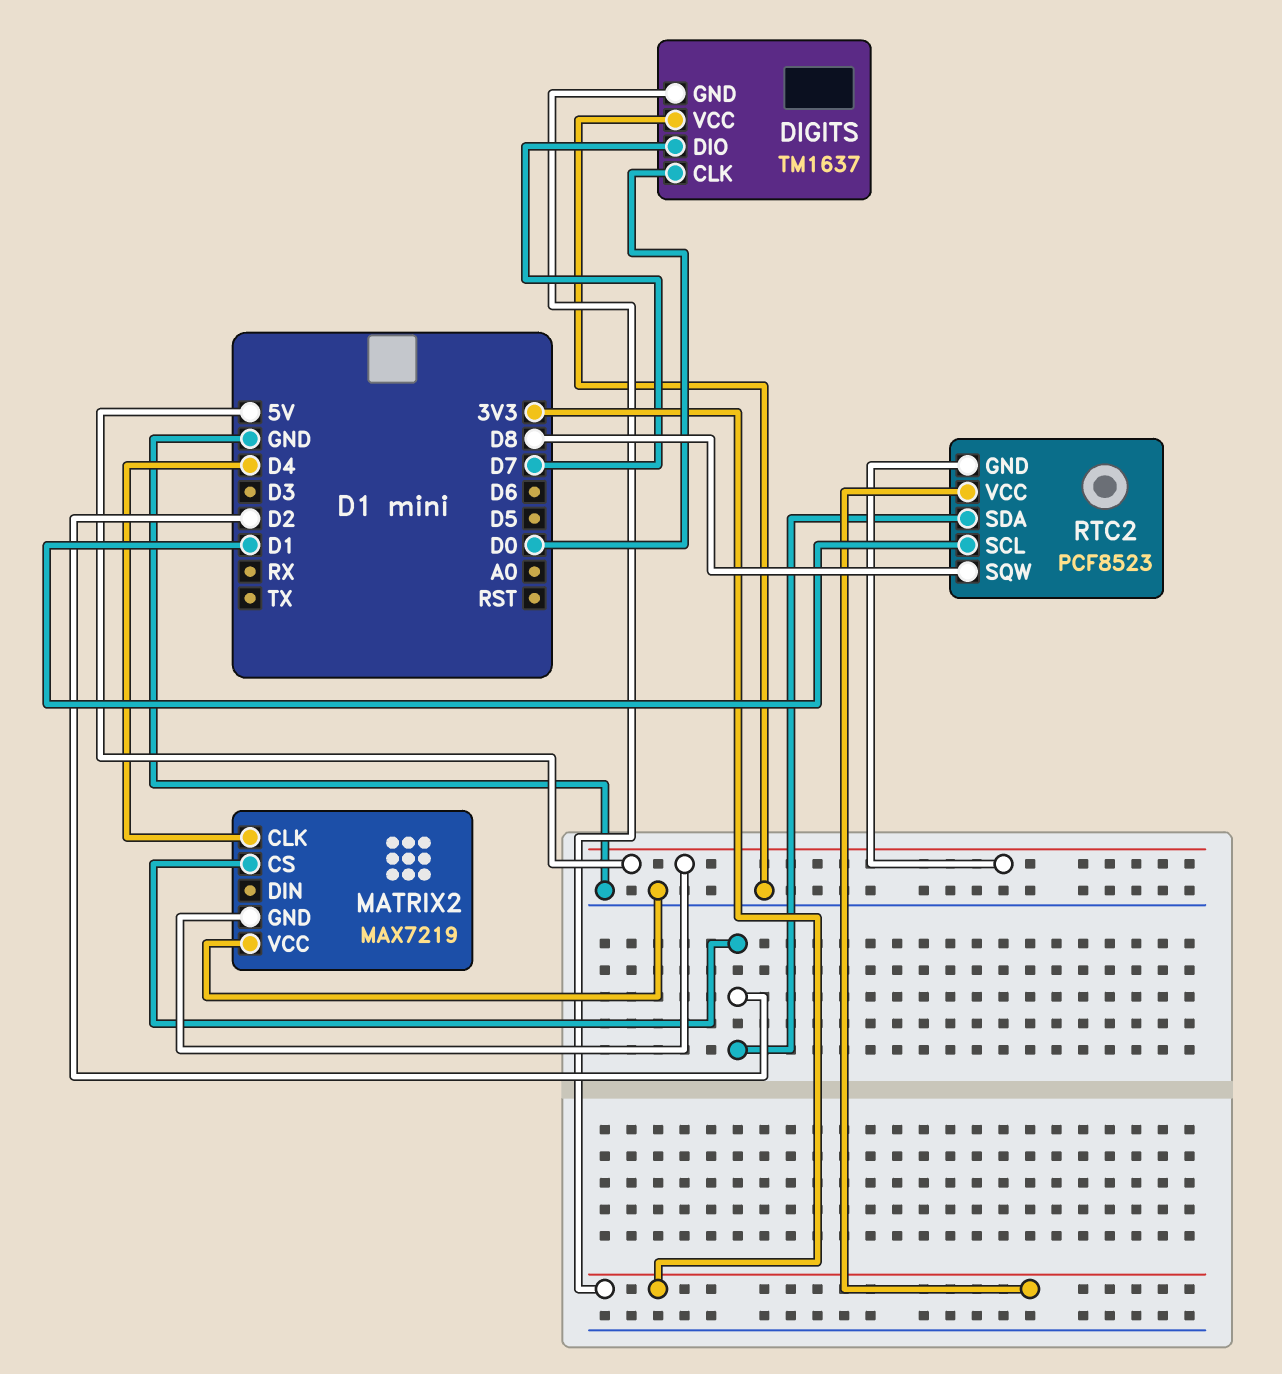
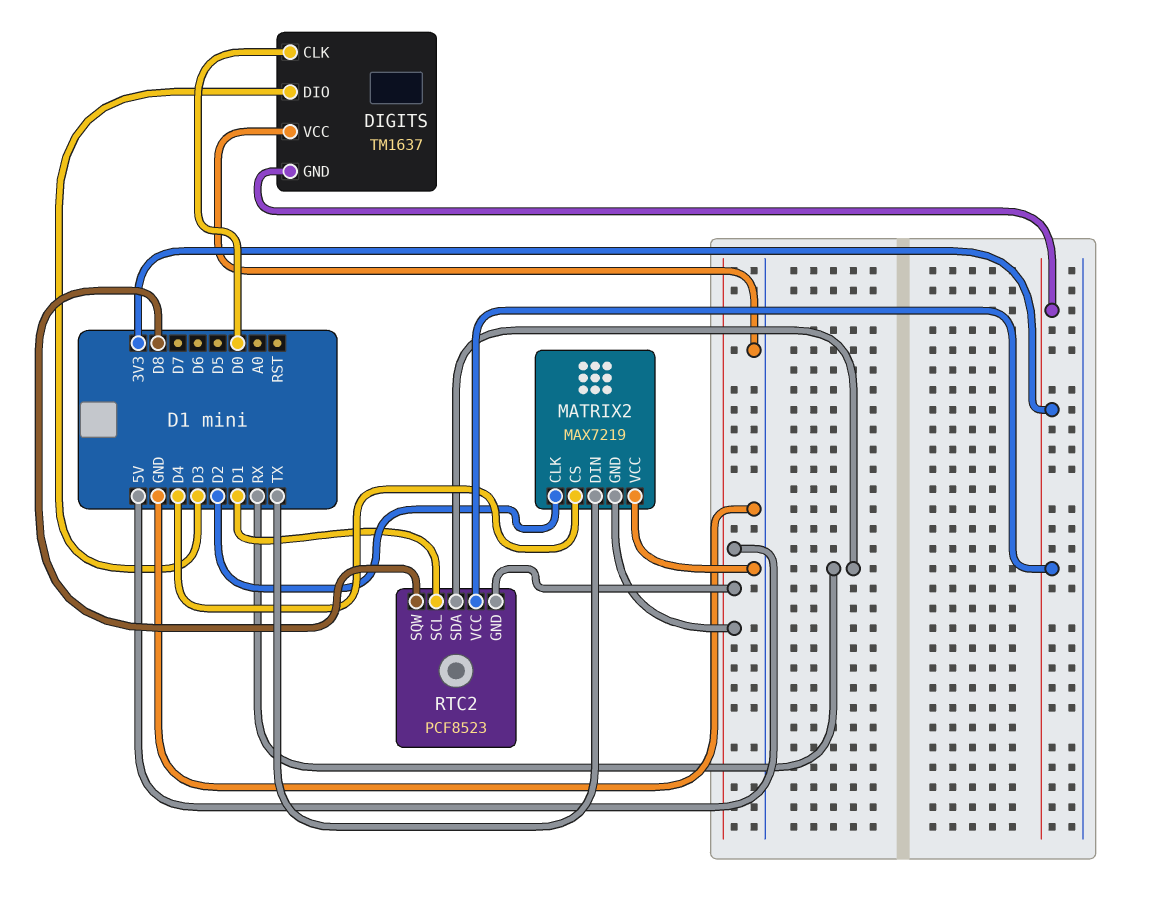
DIGITS pin DIO: D7 -> D3
MATRIX2 pin CLK: D4 -> D2
MATRIX2 pin CS: D2 -> D4
MATRIX2 pin DIN: none -> TX
RTC2 pin SDA: D2 -> RX

